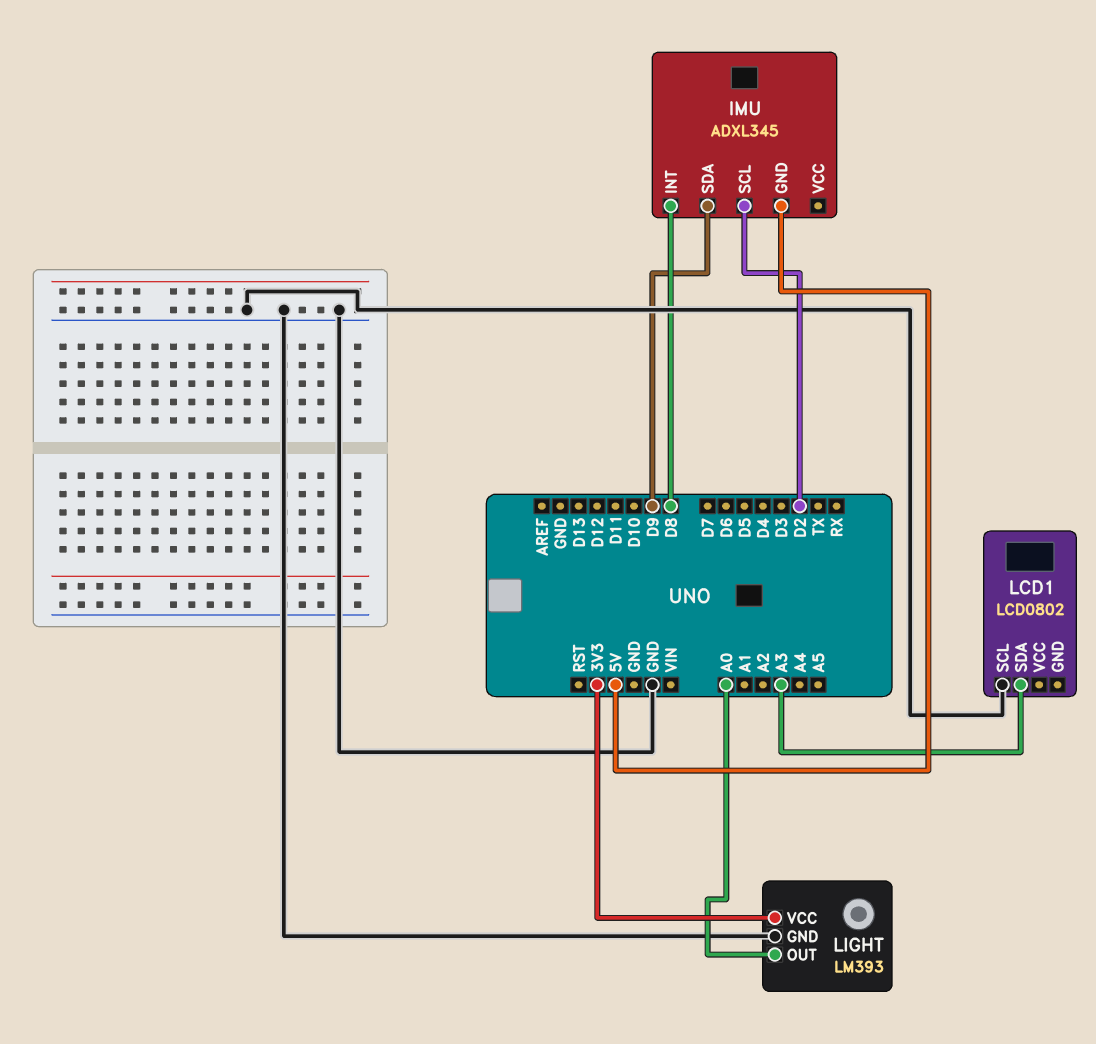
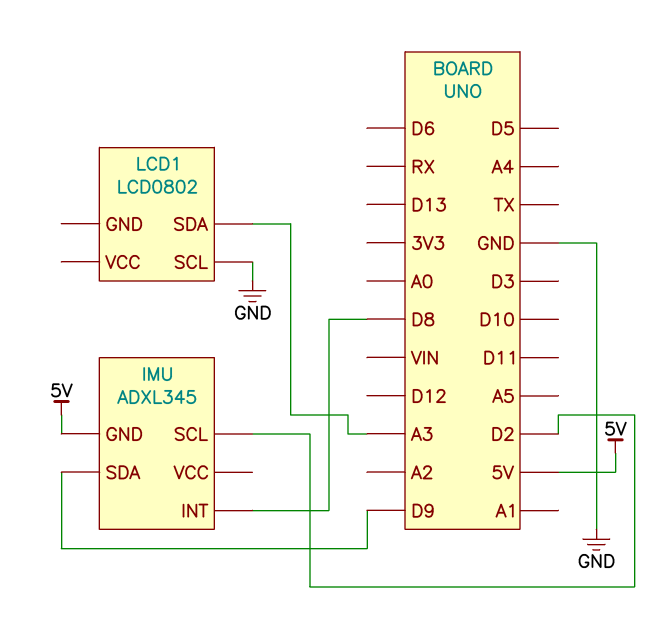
LIGHT: LM393 -> none
LIGHT pin GND: GND -> none
LIGHT pin OUT: A0 -> none
LIGHT pin VCC: 3V3 -> none

